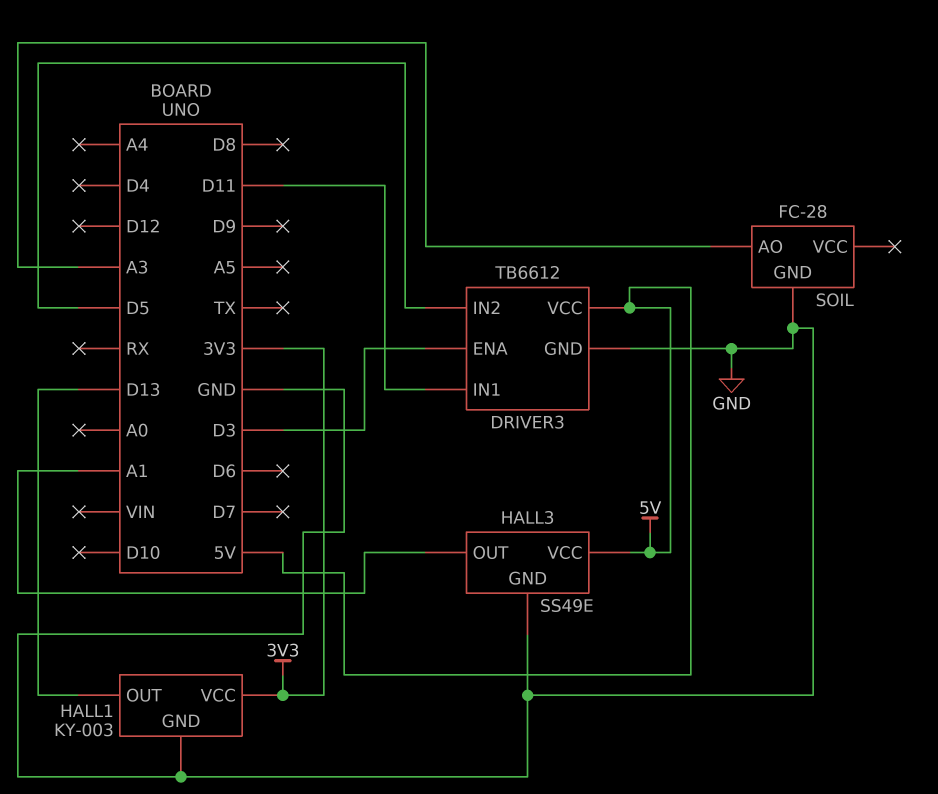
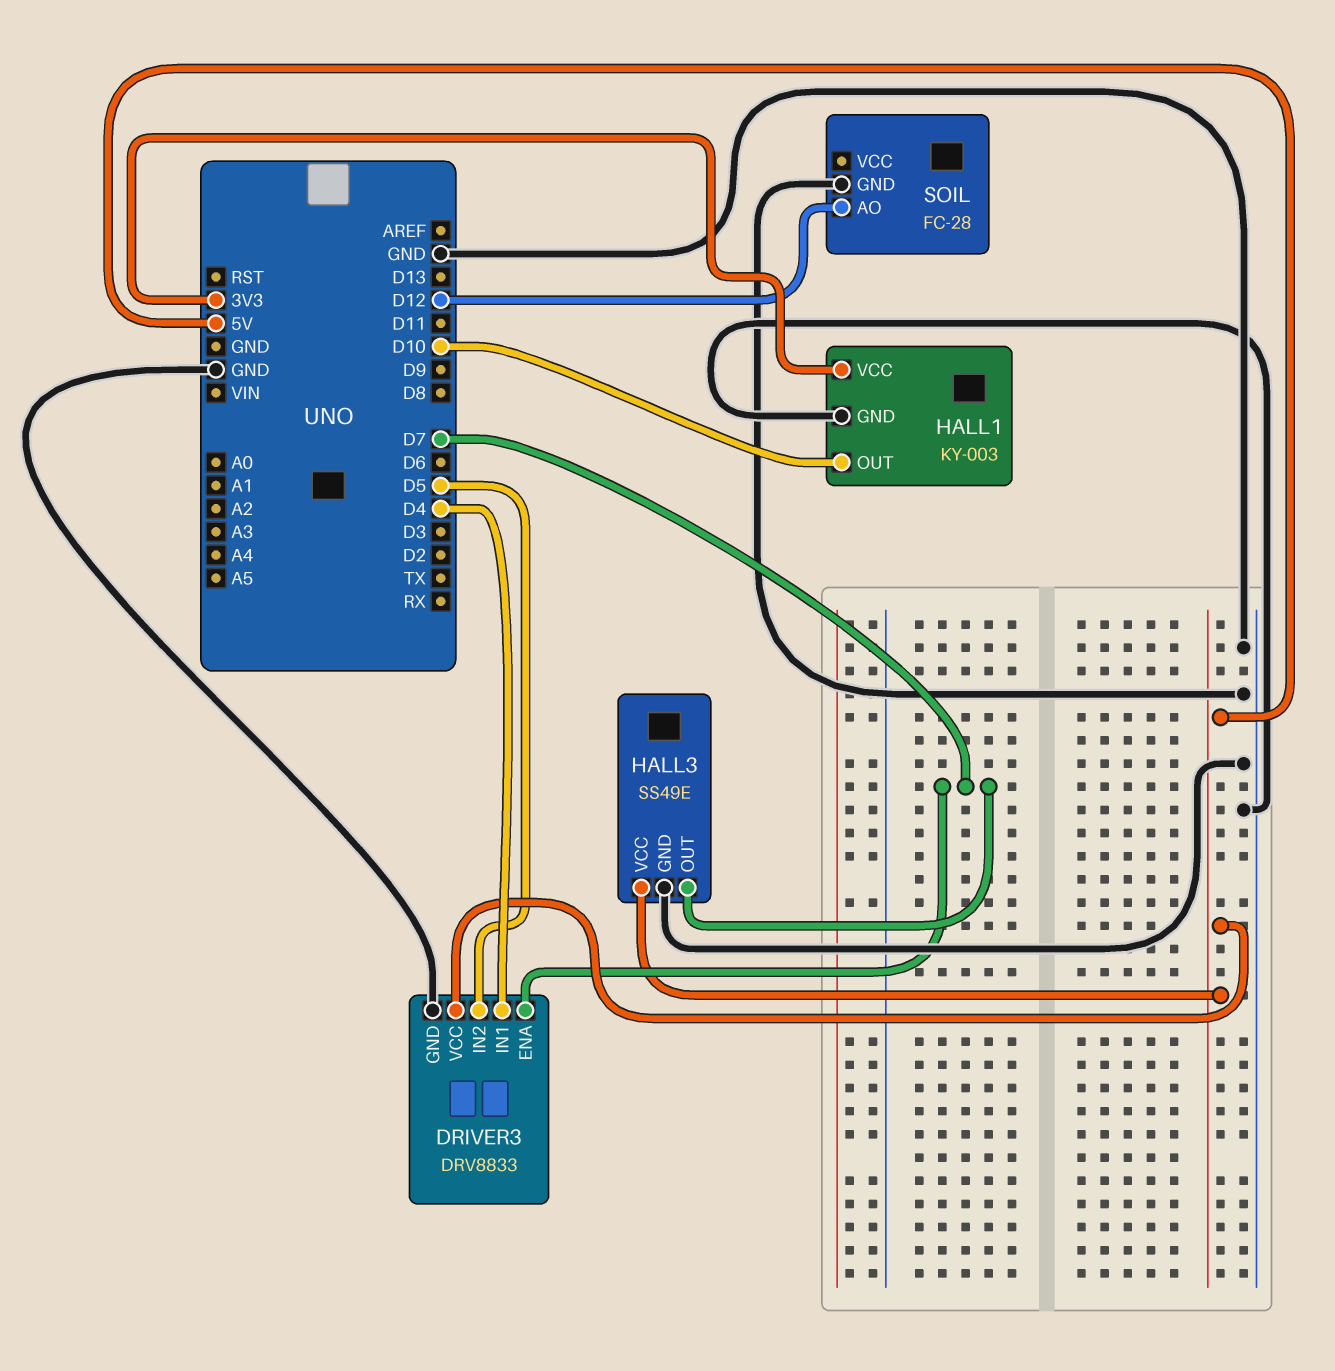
DRIVER3: TB6612 -> DRV8833
DRIVER3 pin ENA: D3 -> D7
DRIVER3 pin IN1: D11 -> D4
HALL1 pin OUT: D13 -> D10
HALL3 pin OUT: A1 -> D7
SOIL pin AO: A3 -> D12

